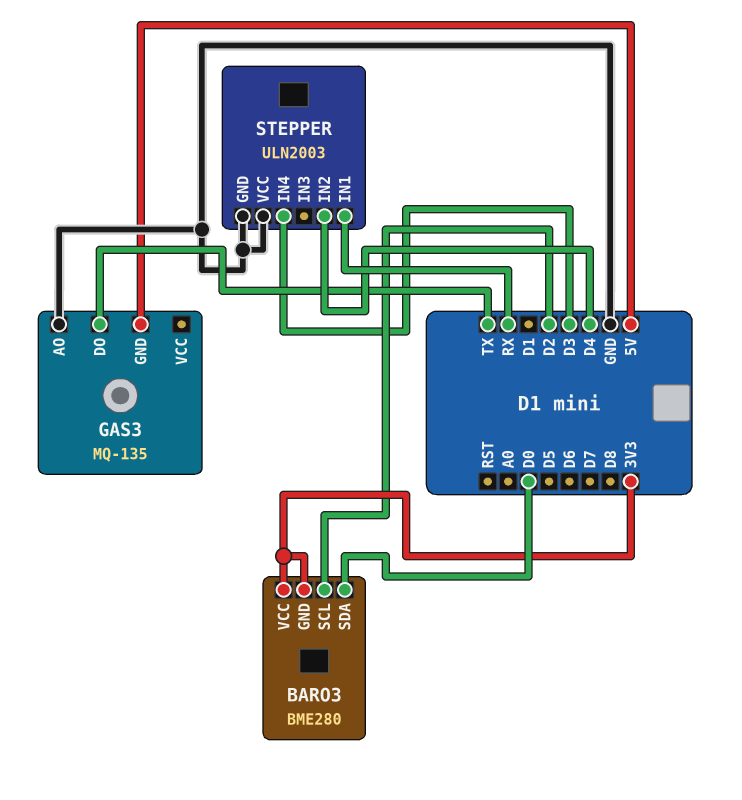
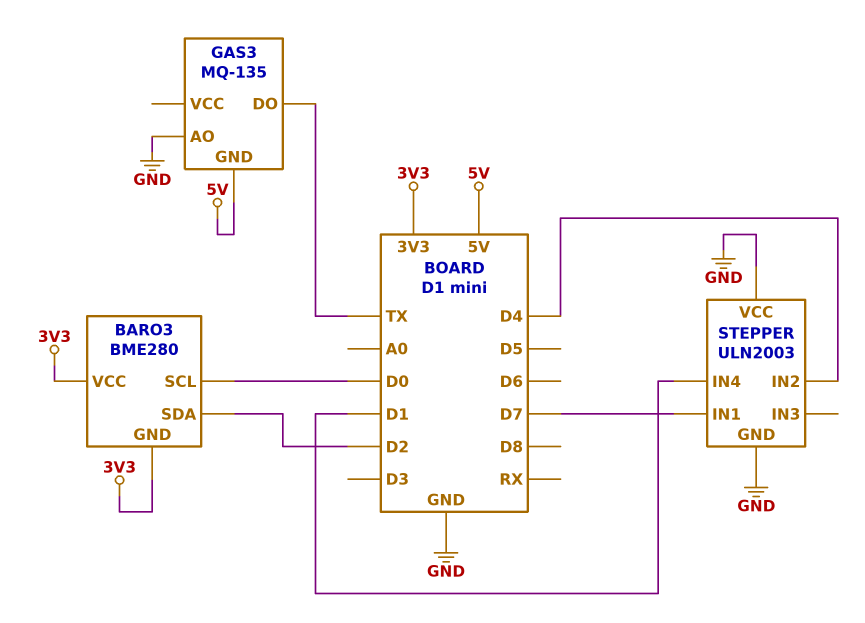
BARO3 pin SCL: D2 -> D0
BARO3 pin SDA: D0 -> D2
STEPPER pin IN1: RX -> D7
STEPPER pin IN4: D3 -> D1

